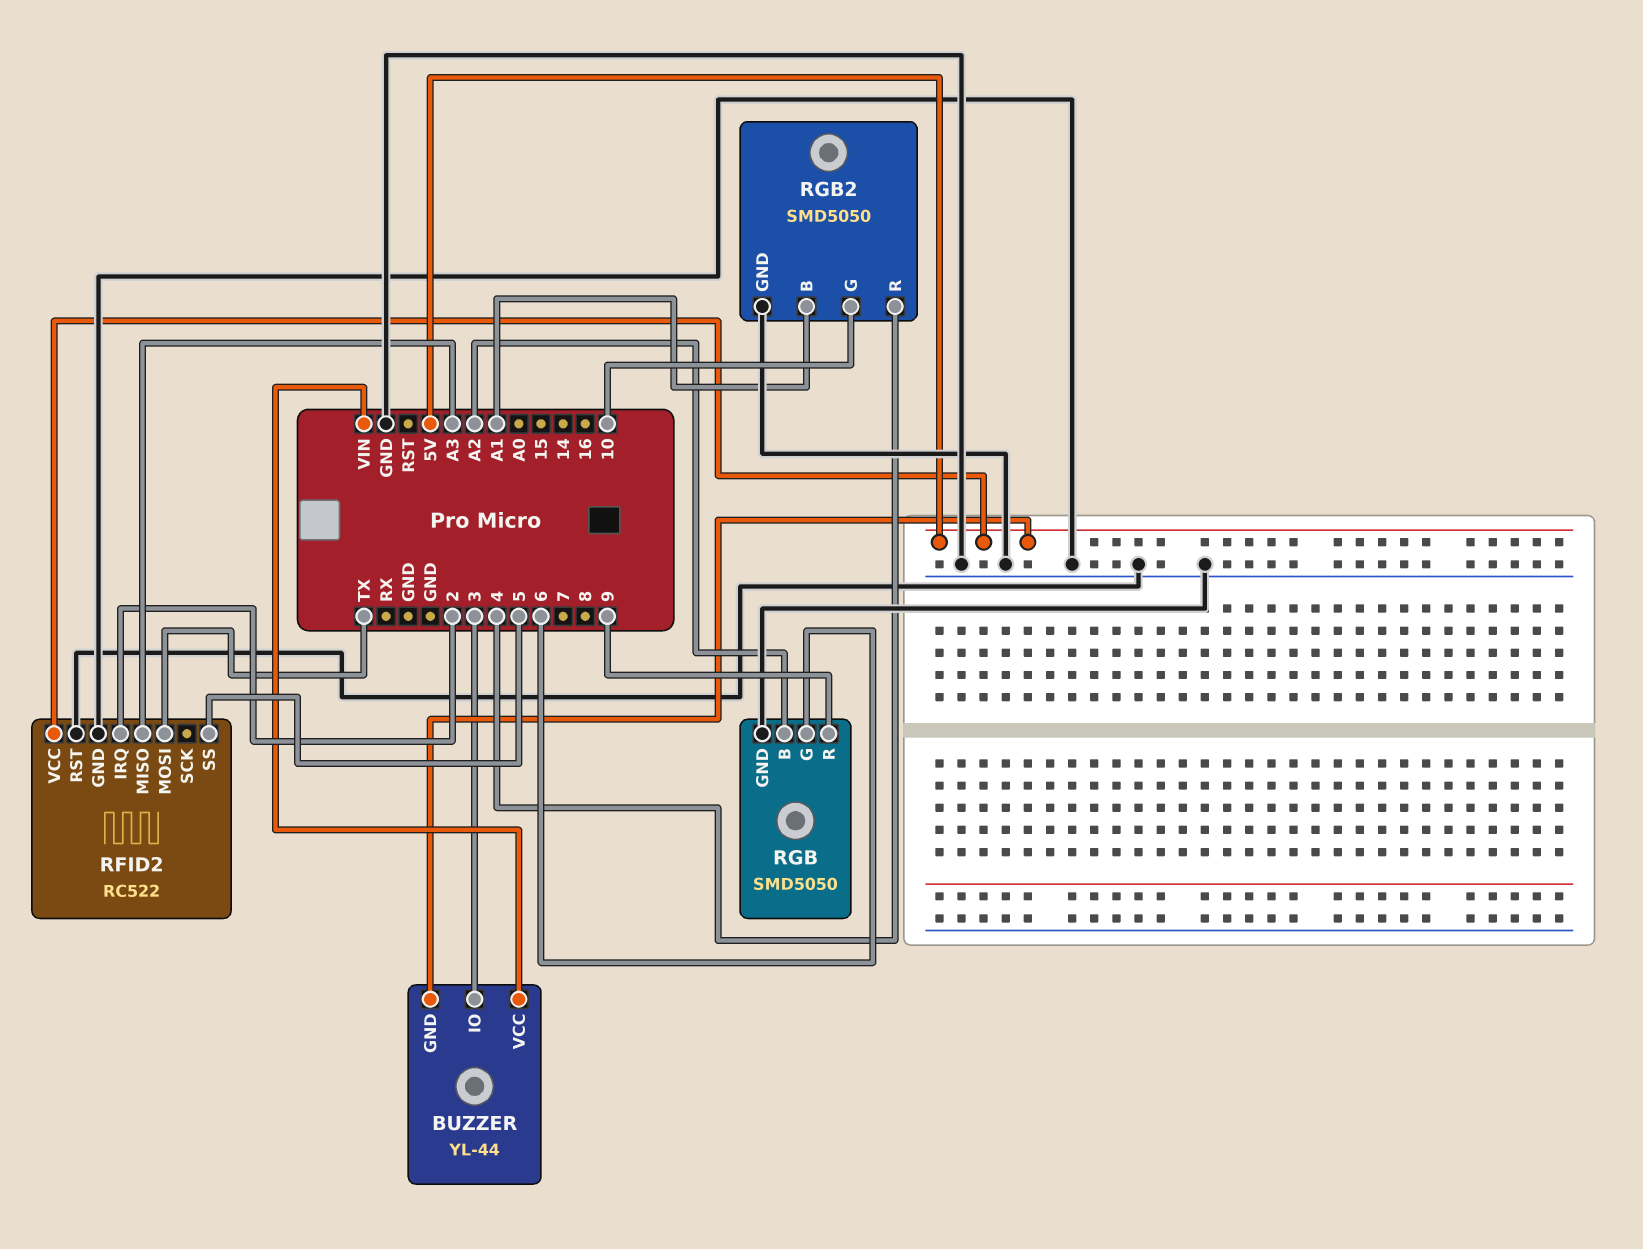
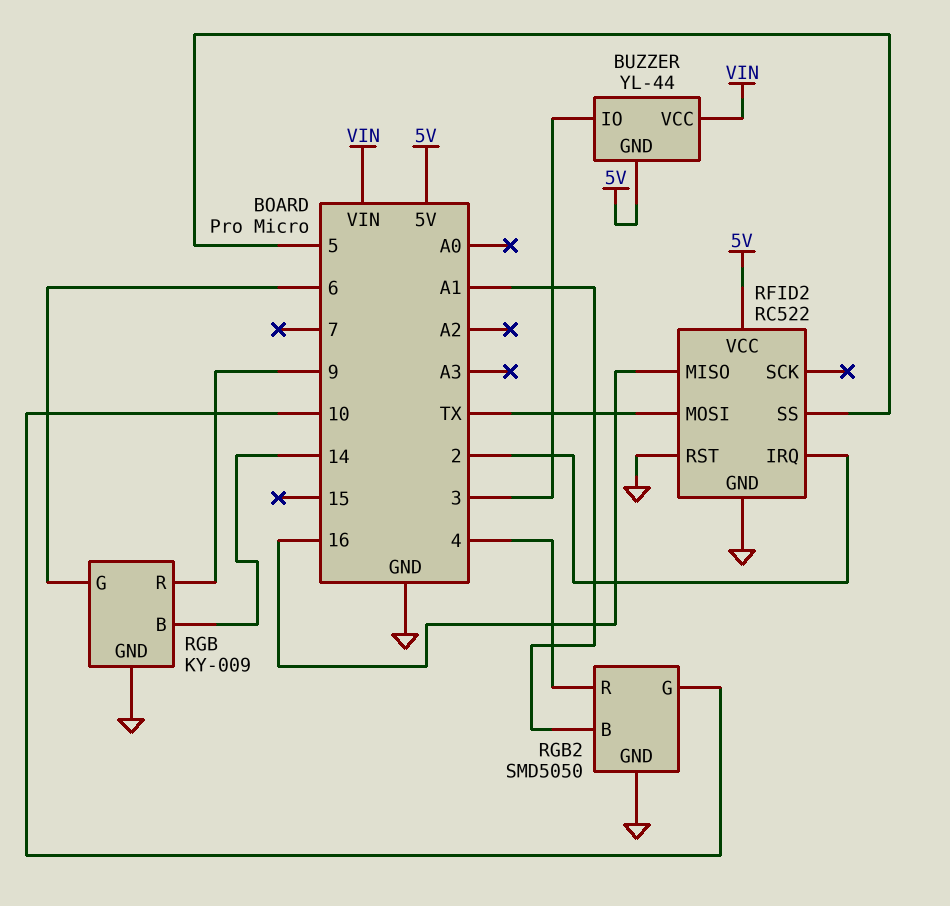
RFID2 pin MISO: A3 -> 16
RGB: SMD5050 -> KY-009
RGB pin B: A2 -> 14

